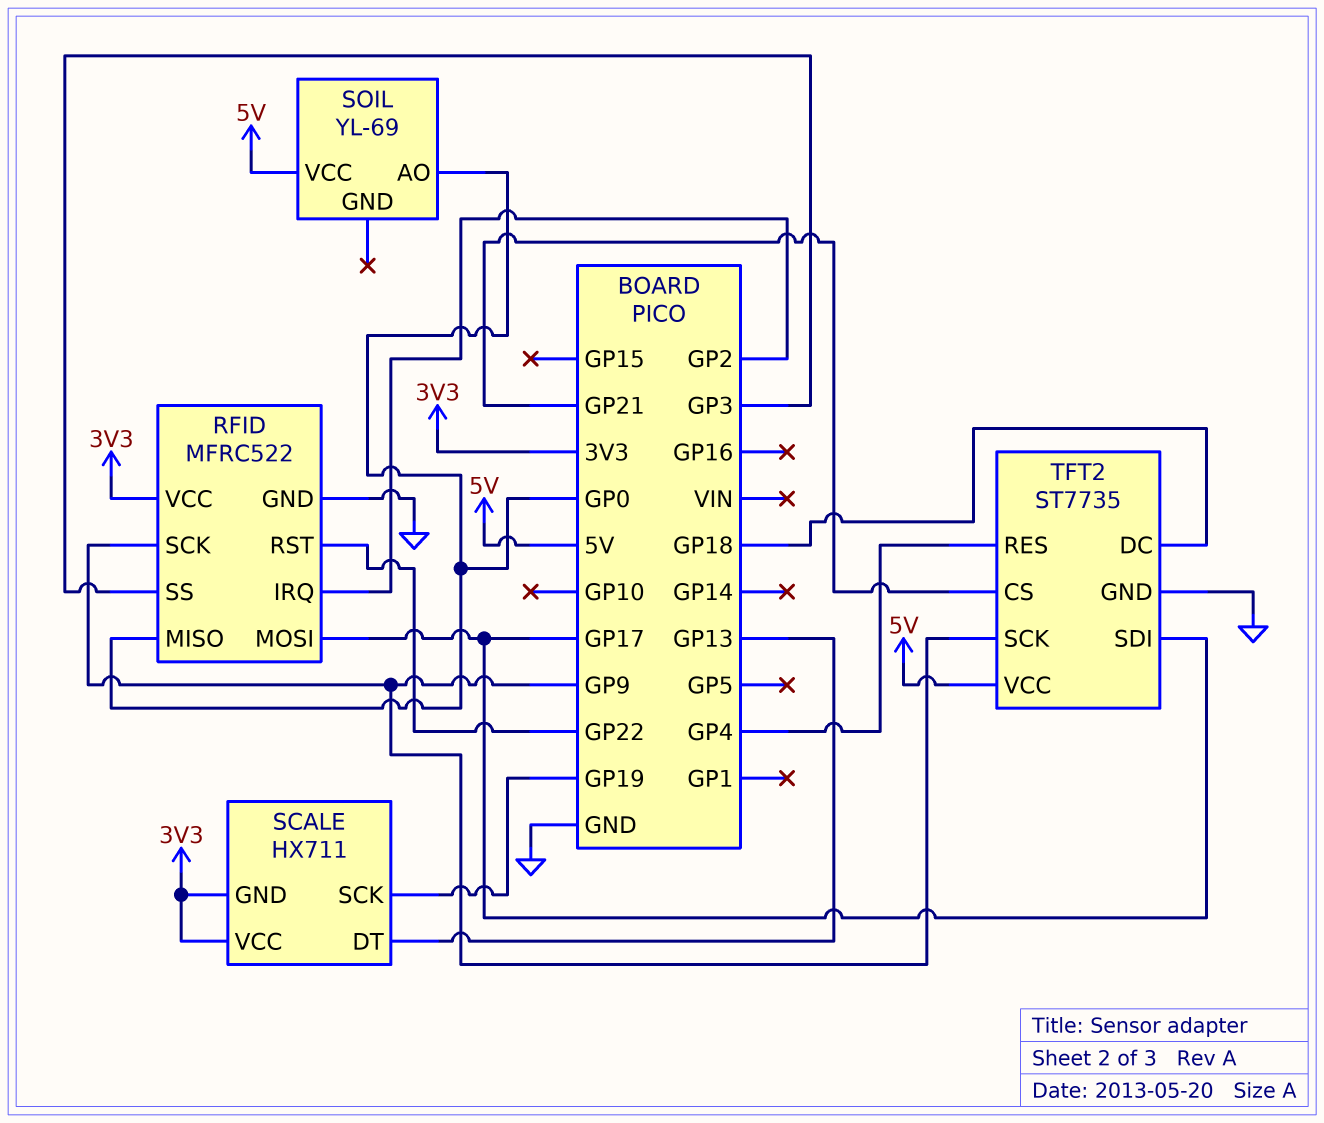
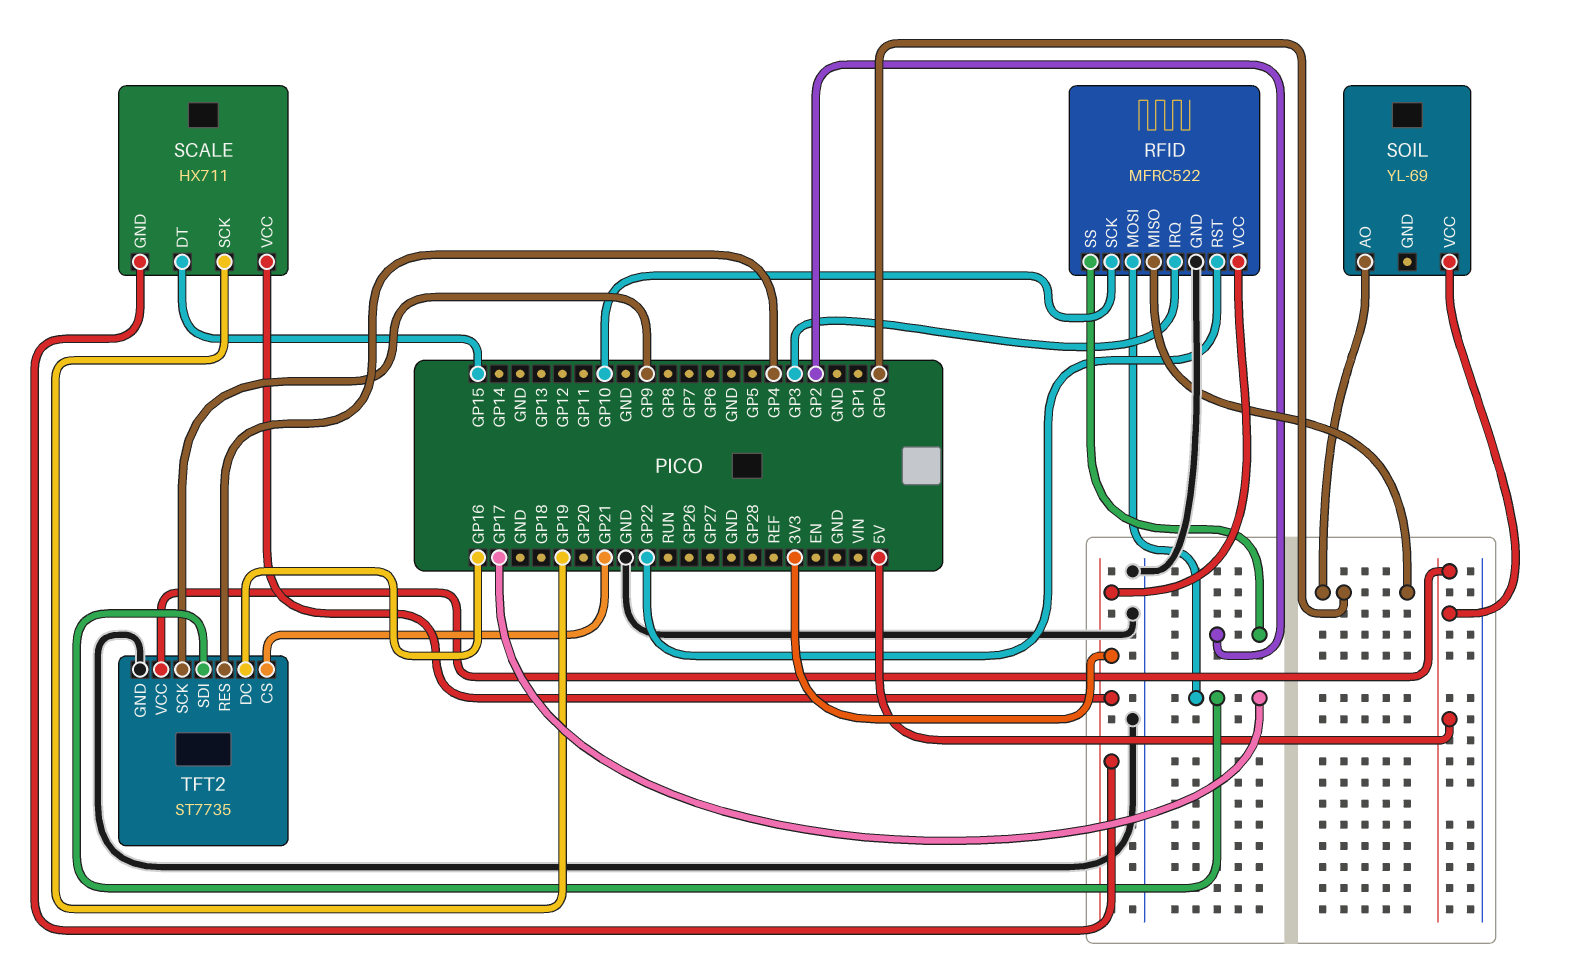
RFID pin IRQ: GP2 -> GP3
RFID pin SCK: GP9 -> GP10
RFID pin SS: GP3 -> GP2
SCALE pin DT: GP13 -> GP15
TFT2 pin DC: GP18 -> GP16

